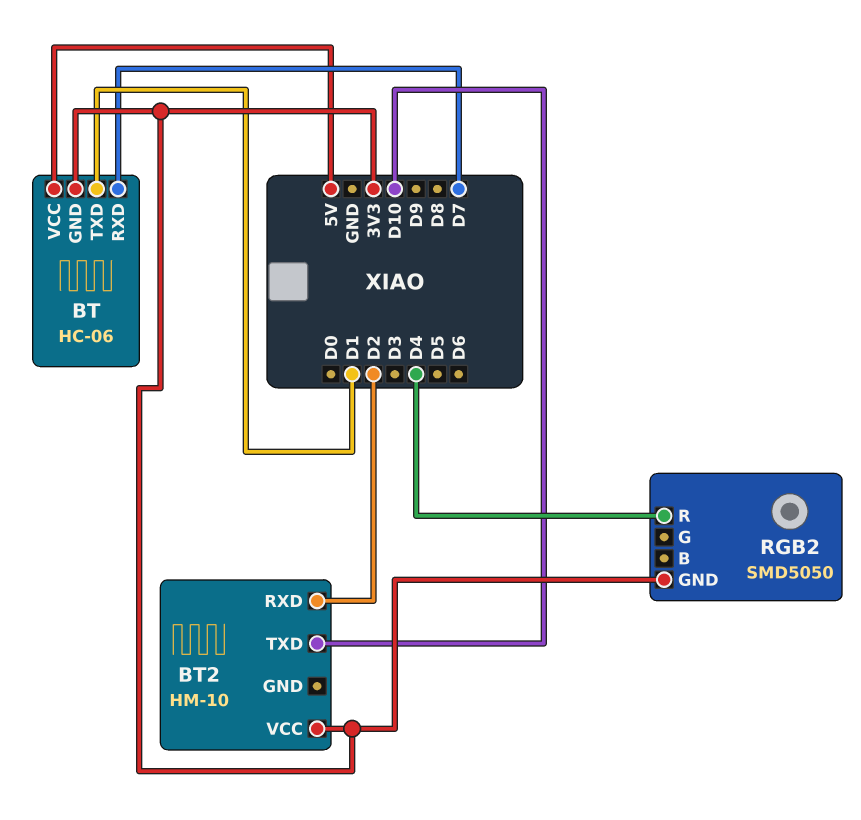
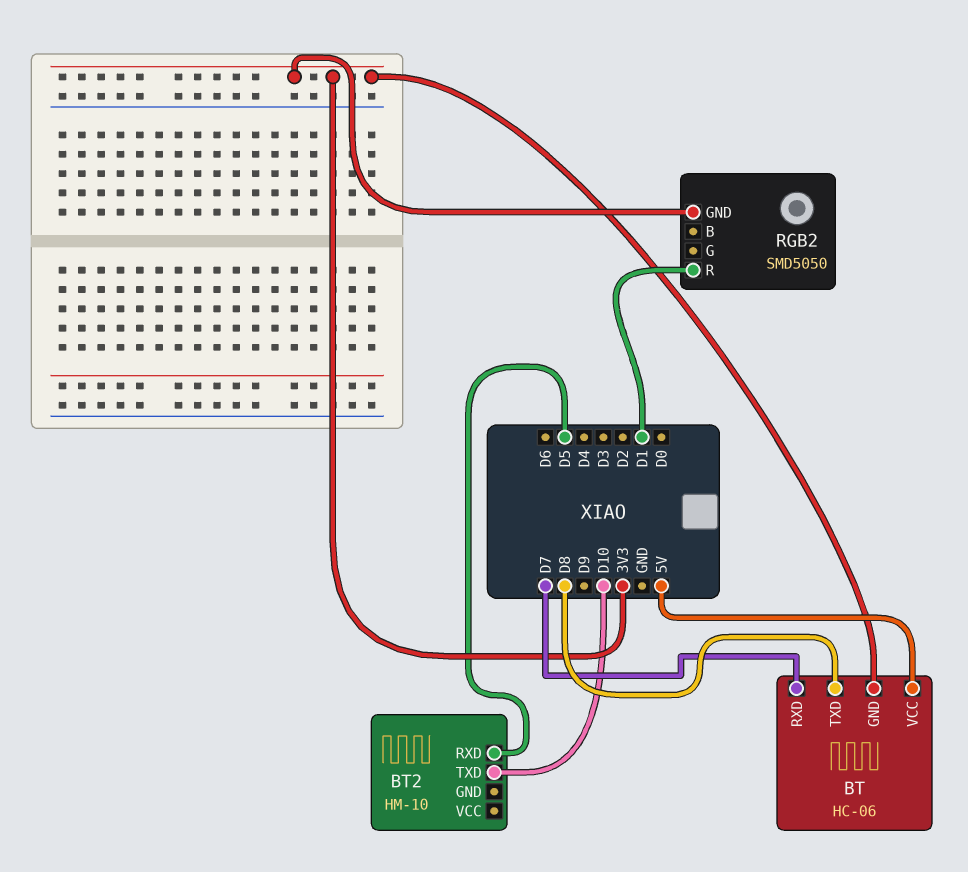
BT pin TXD: D1 -> D8
BT2 pin RXD: D2 -> D5
BT2 pin VCC: 3V3 -> none
RGB2 pin R: D4 -> D1

